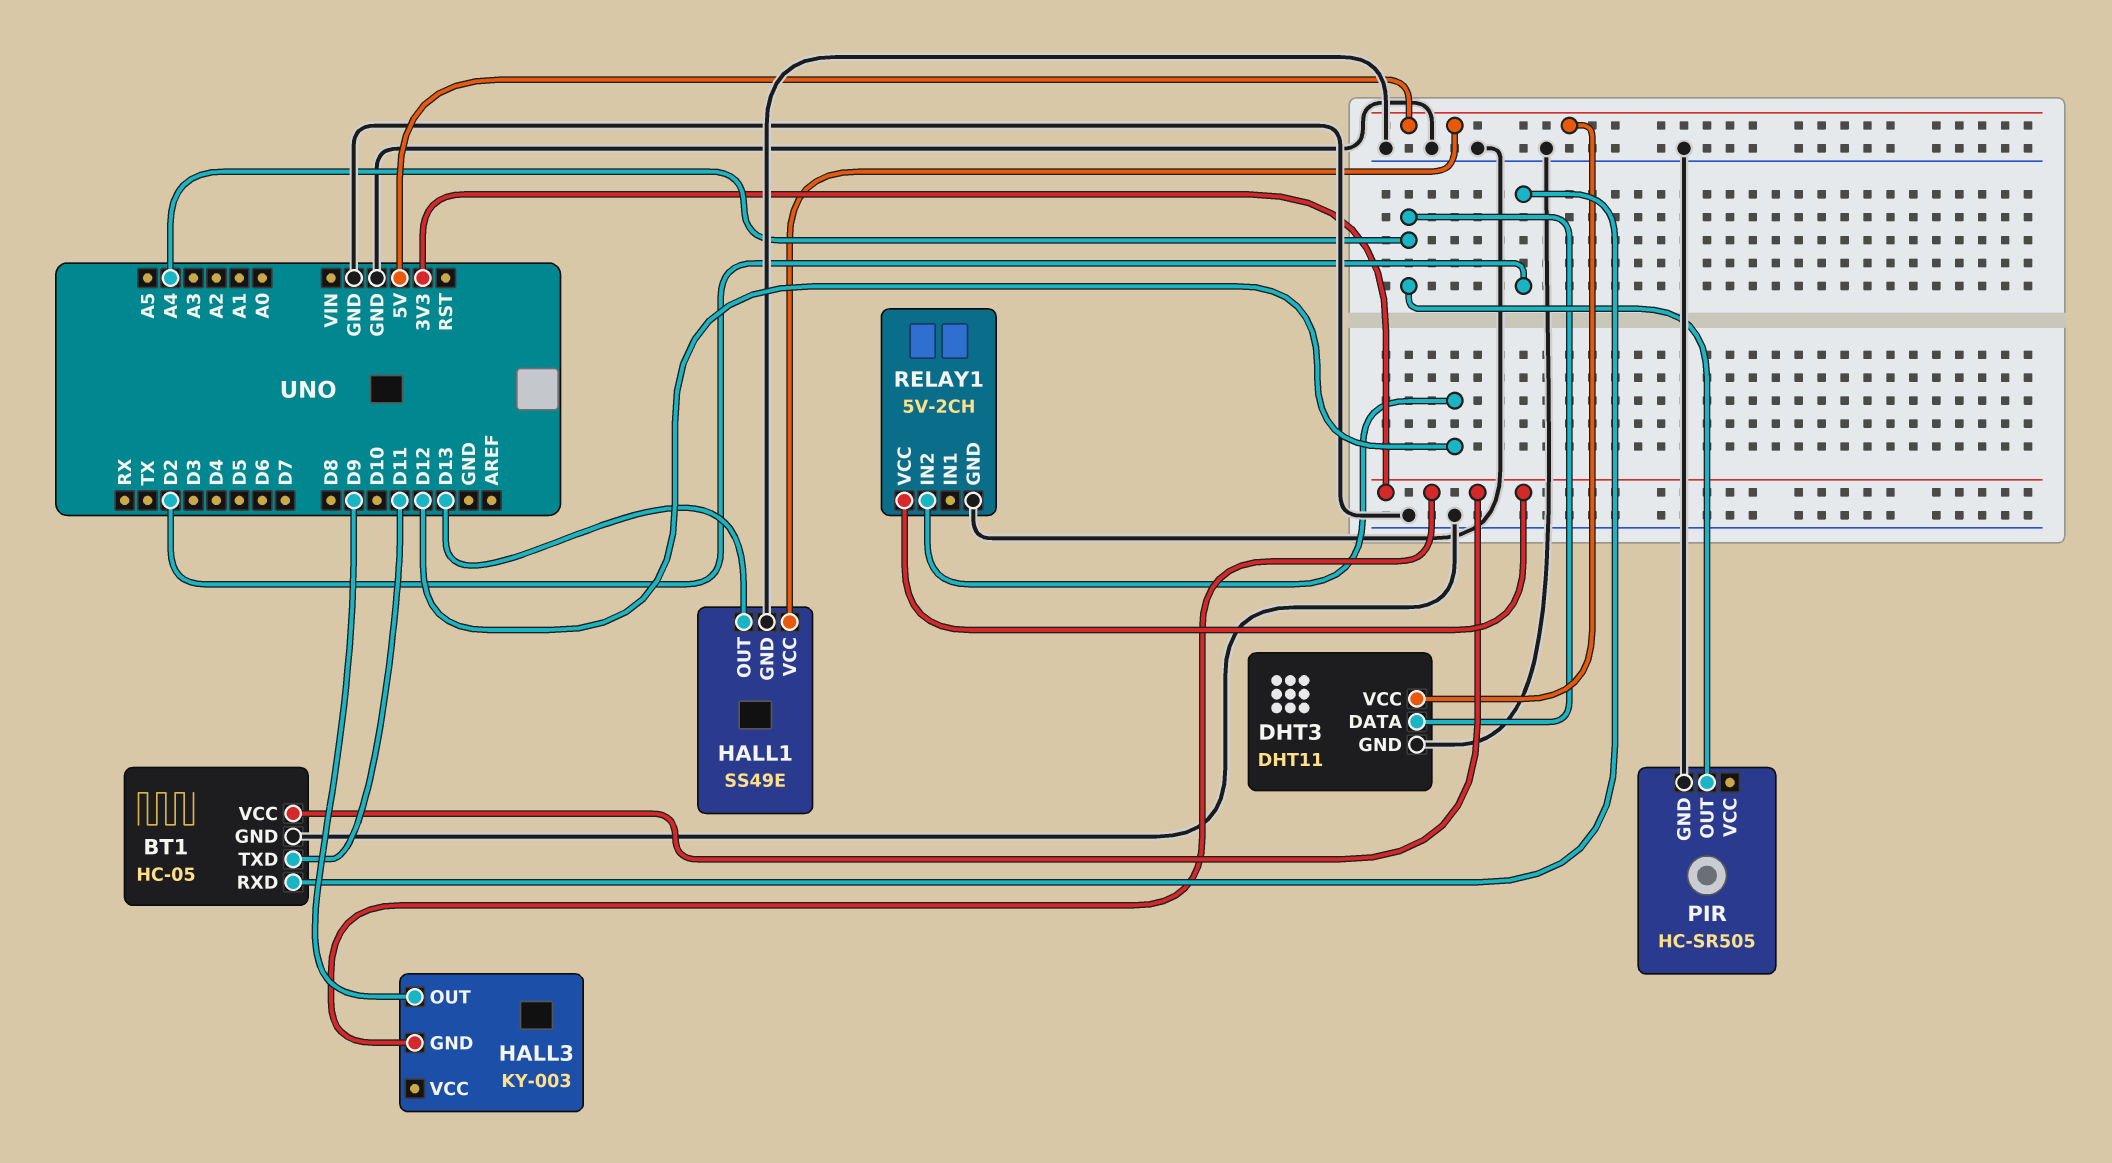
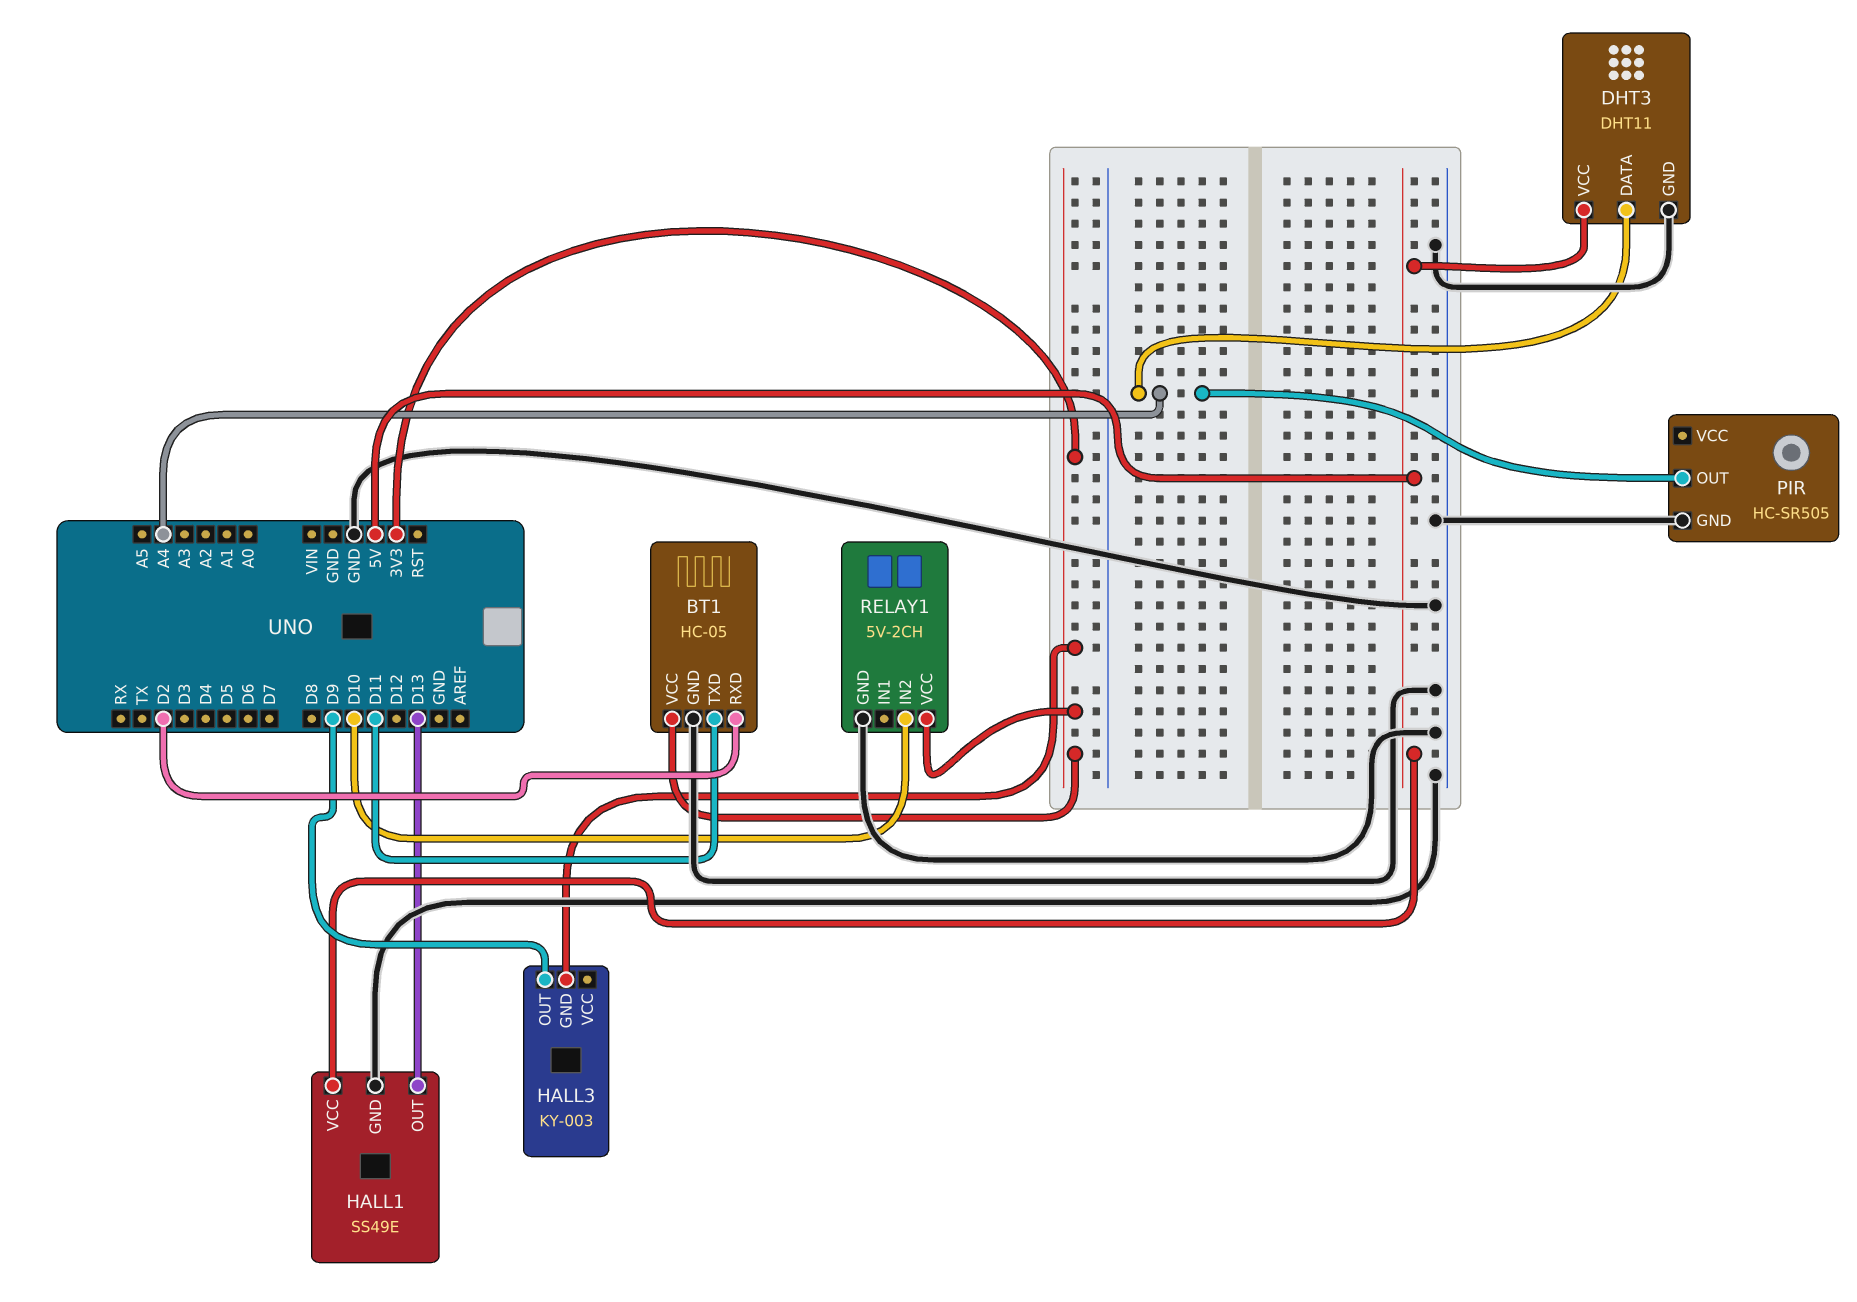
RELAY1 pin IN2: D12 -> D10

